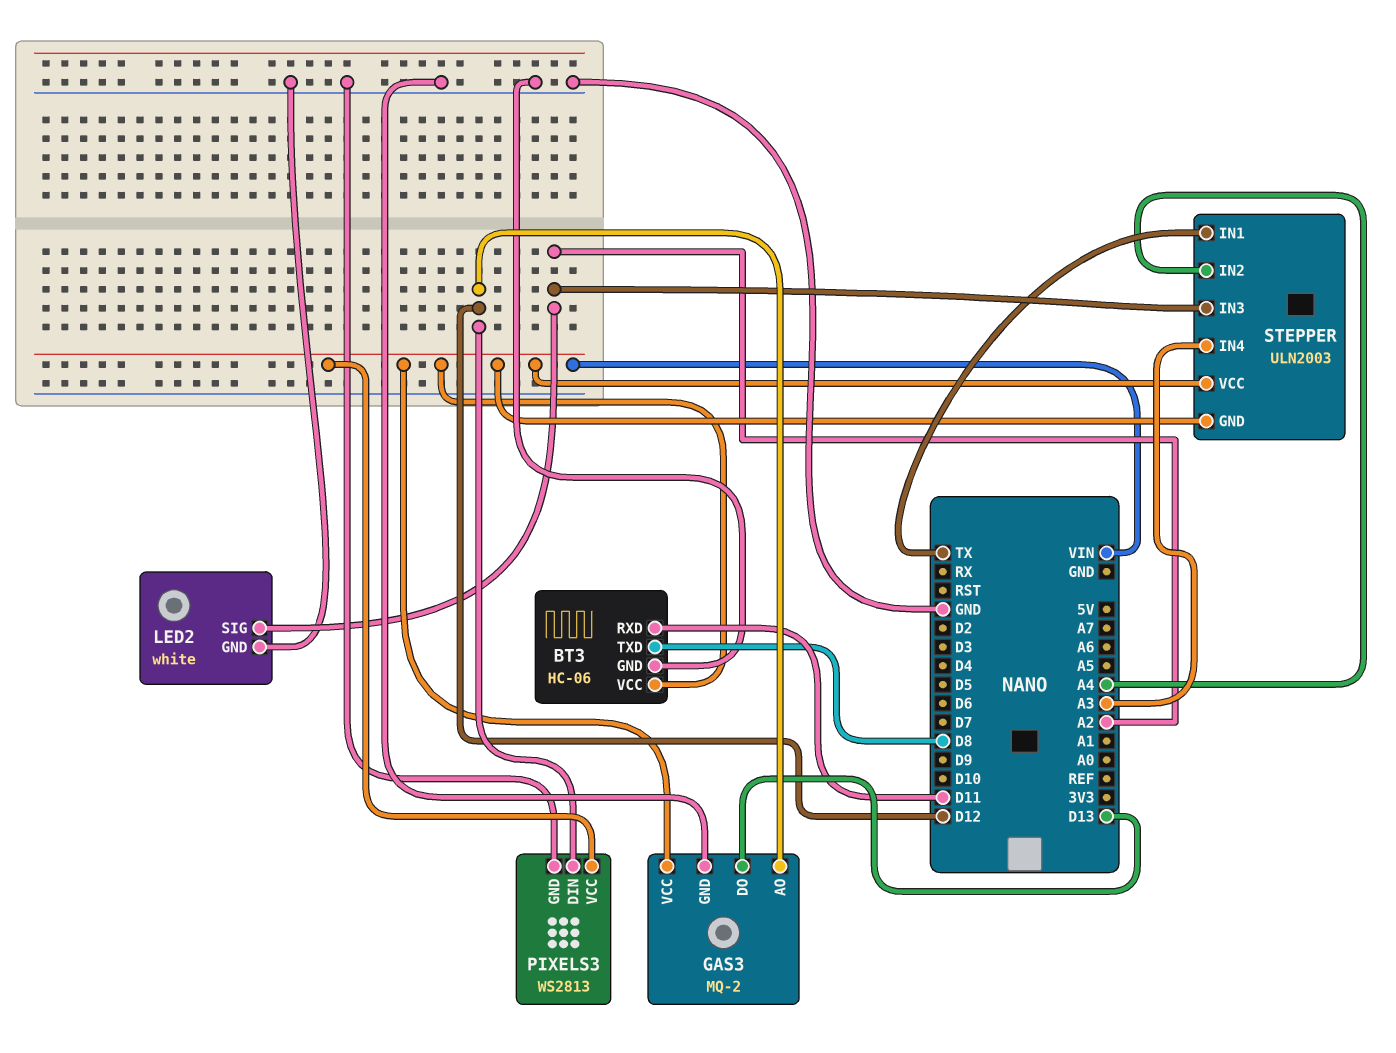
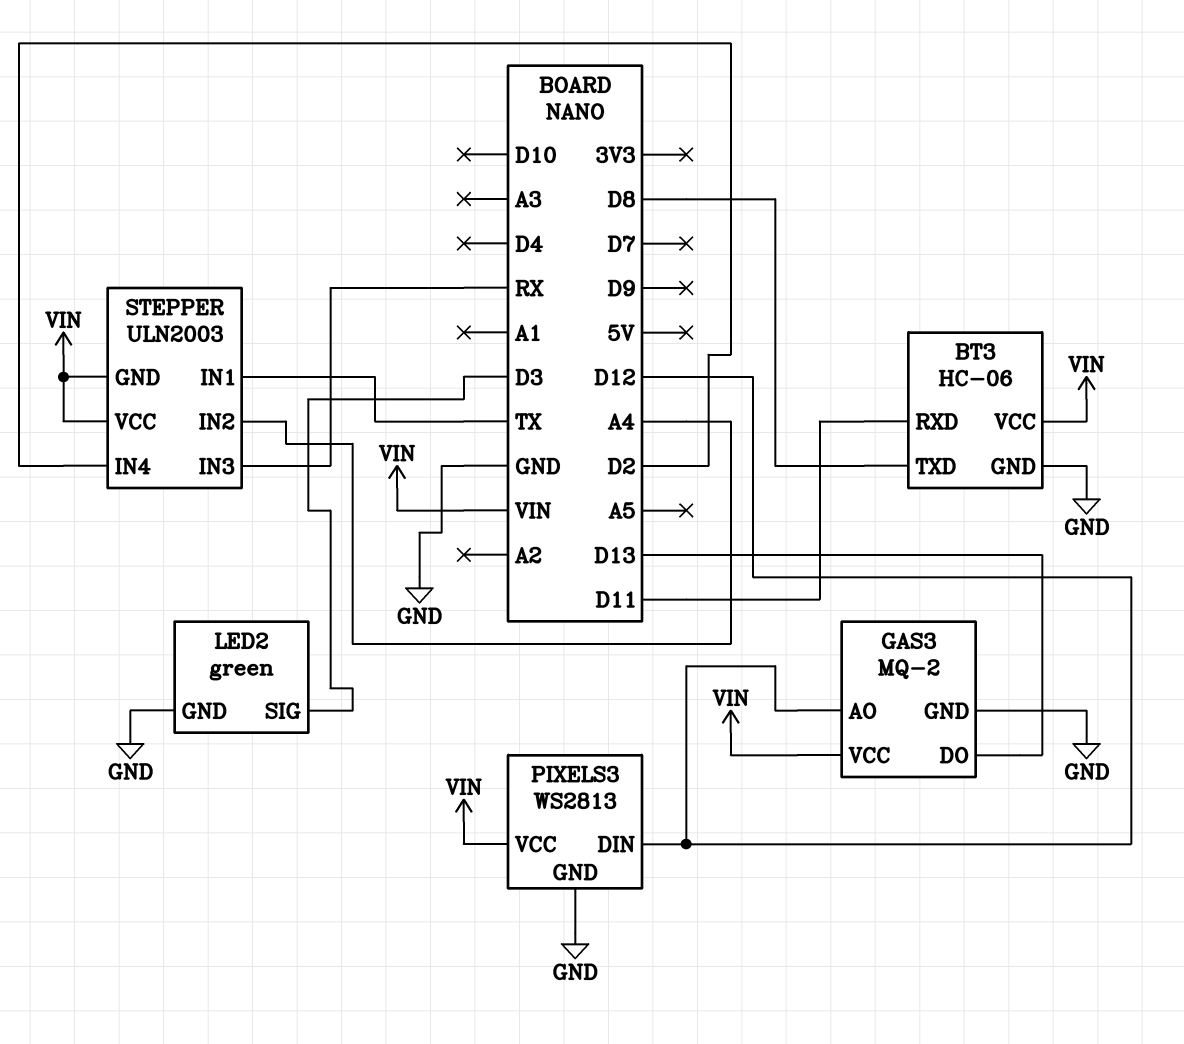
LED2: white -> green
LED2 pin SIG: A2 -> D3
STEPPER pin IN3: A2 -> RX
STEPPER pin IN4: A3 -> D2

